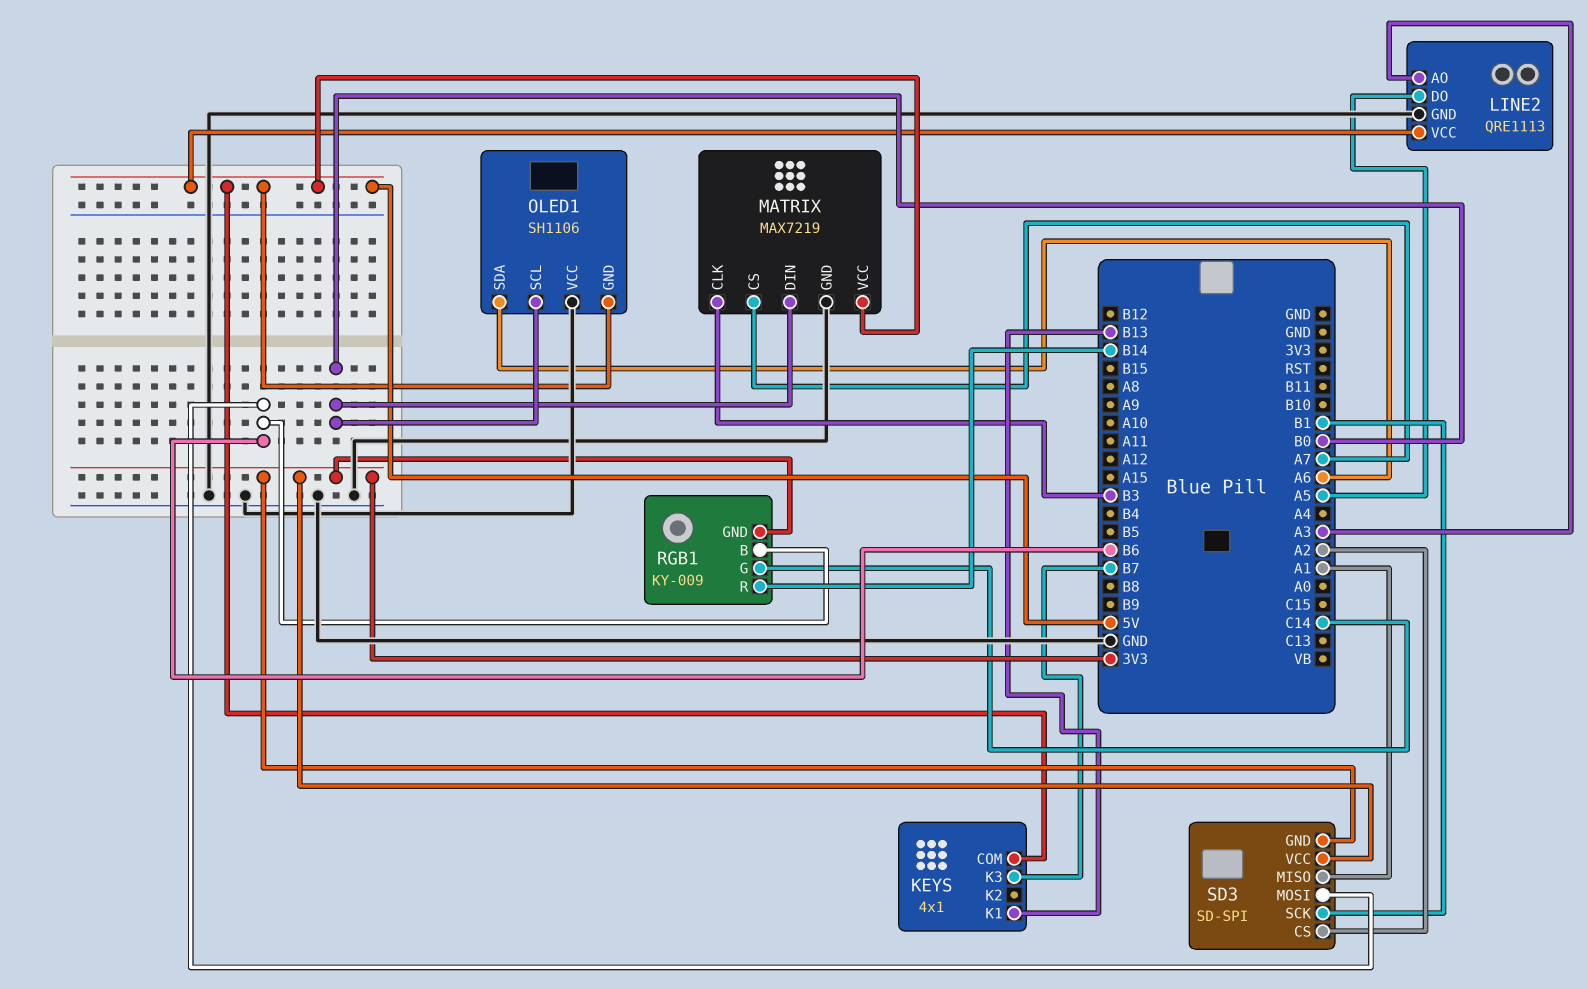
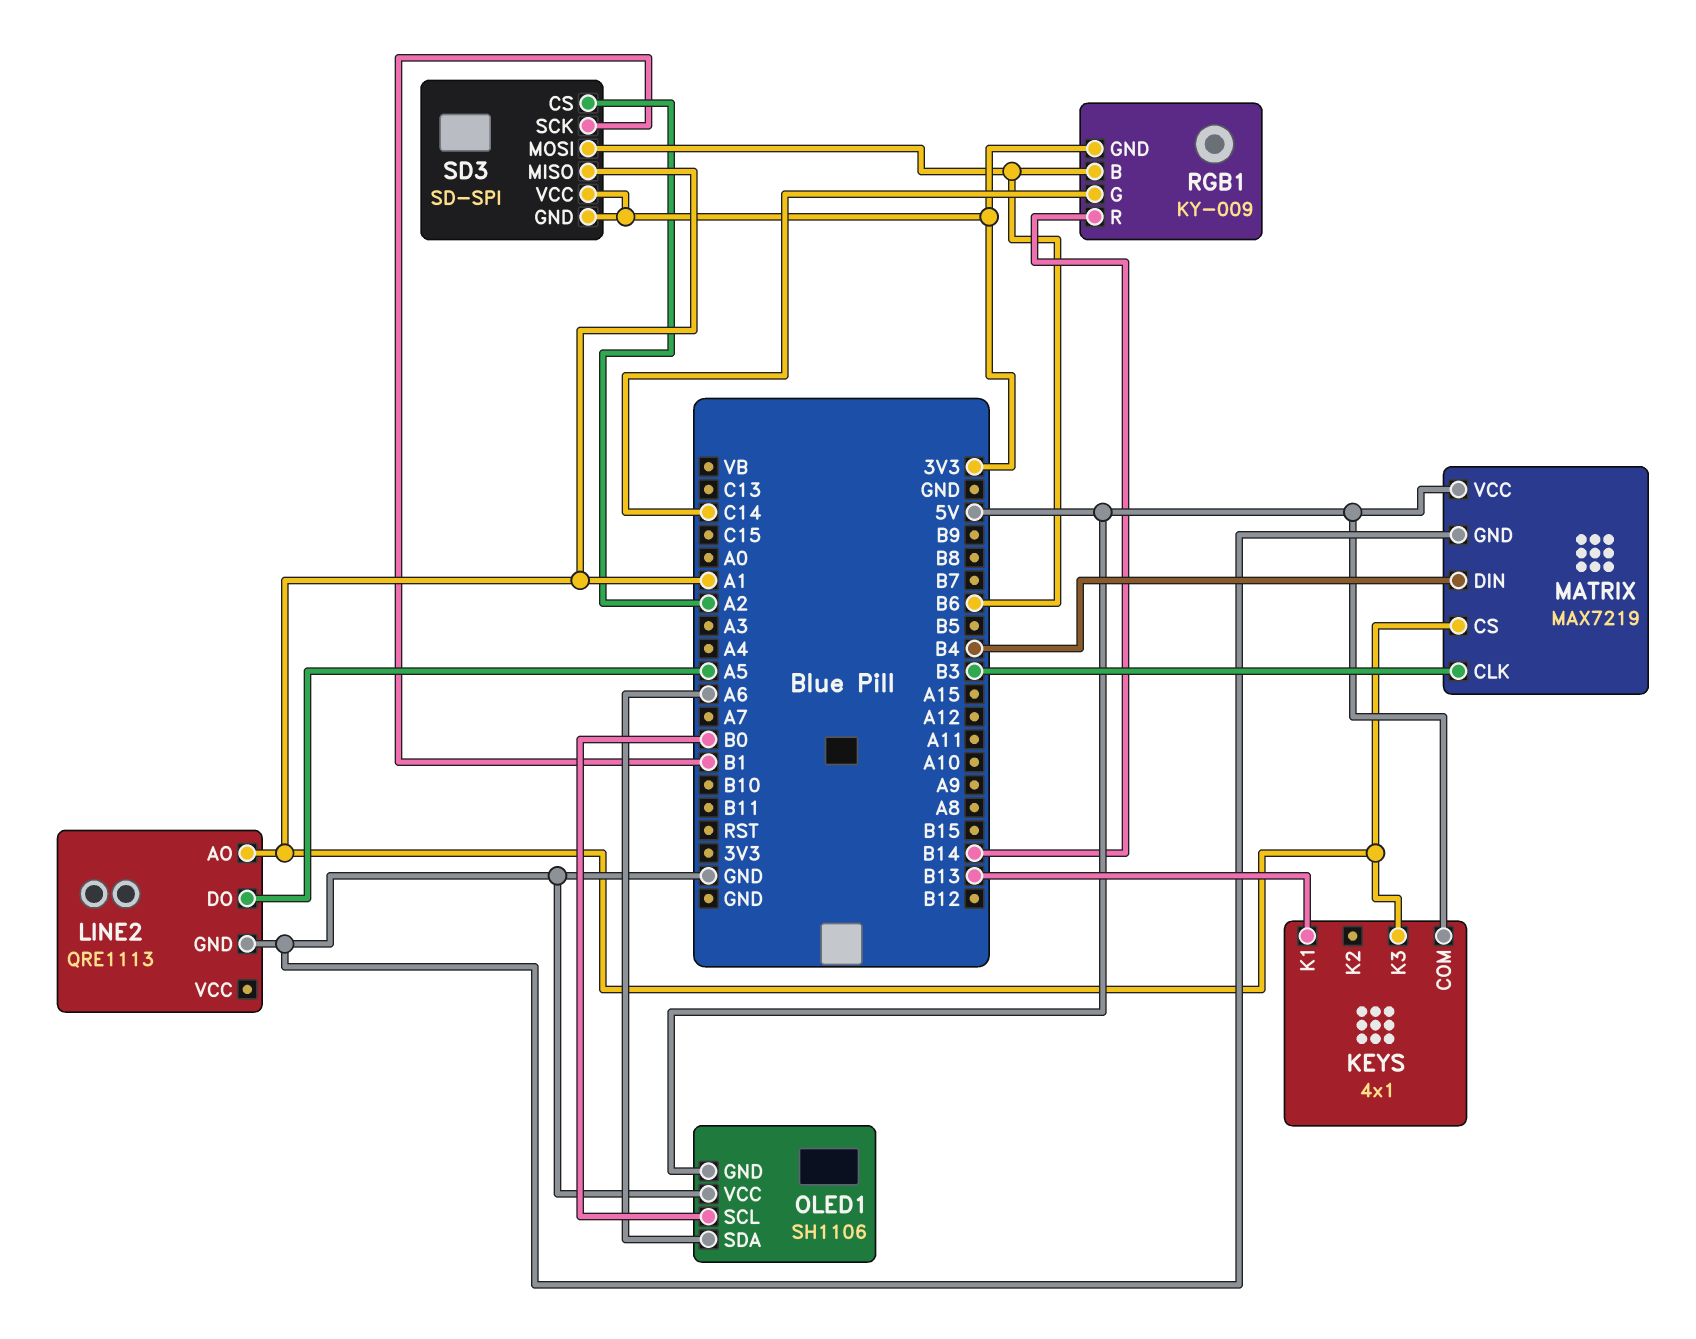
KEYS pin K3: B7 -> A1
LINE2 pin AO: A3 -> A1
LINE2 pin VCC: 5V -> none
MATRIX pin CS: A7 -> A1
MATRIX pin DIN: B0 -> B4

